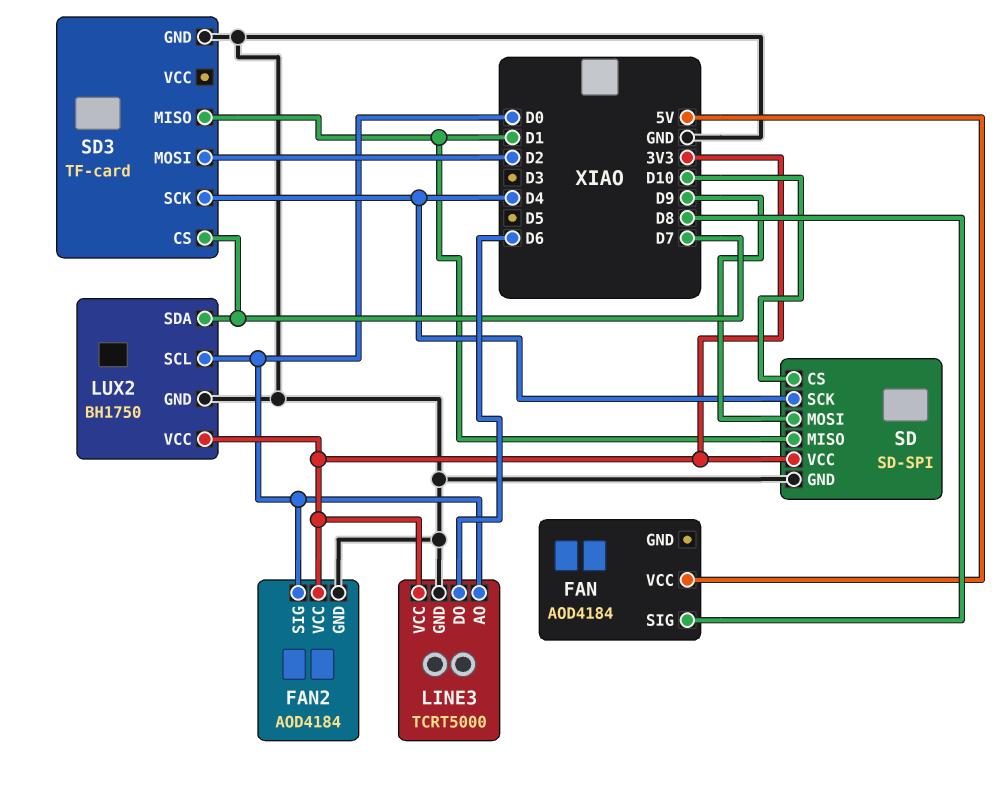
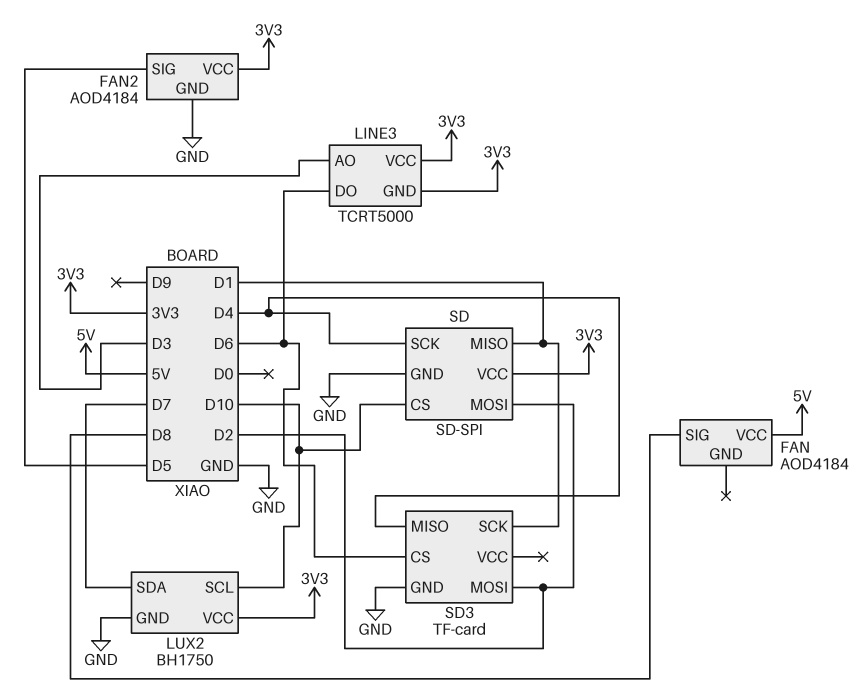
FAN2 pin SIG: D0 -> D5
LINE3 pin AO: D0 -> D3
LINE3 pin GND: GND -> 3V3
LUX2 pin SCL: D0 -> D10
SD pin MOSI: D9 -> D2
SD3 pin CS: D7 -> D6
SD3 pin MISO: D1 -> D4
SD3 pin SCK: D4 -> D1

